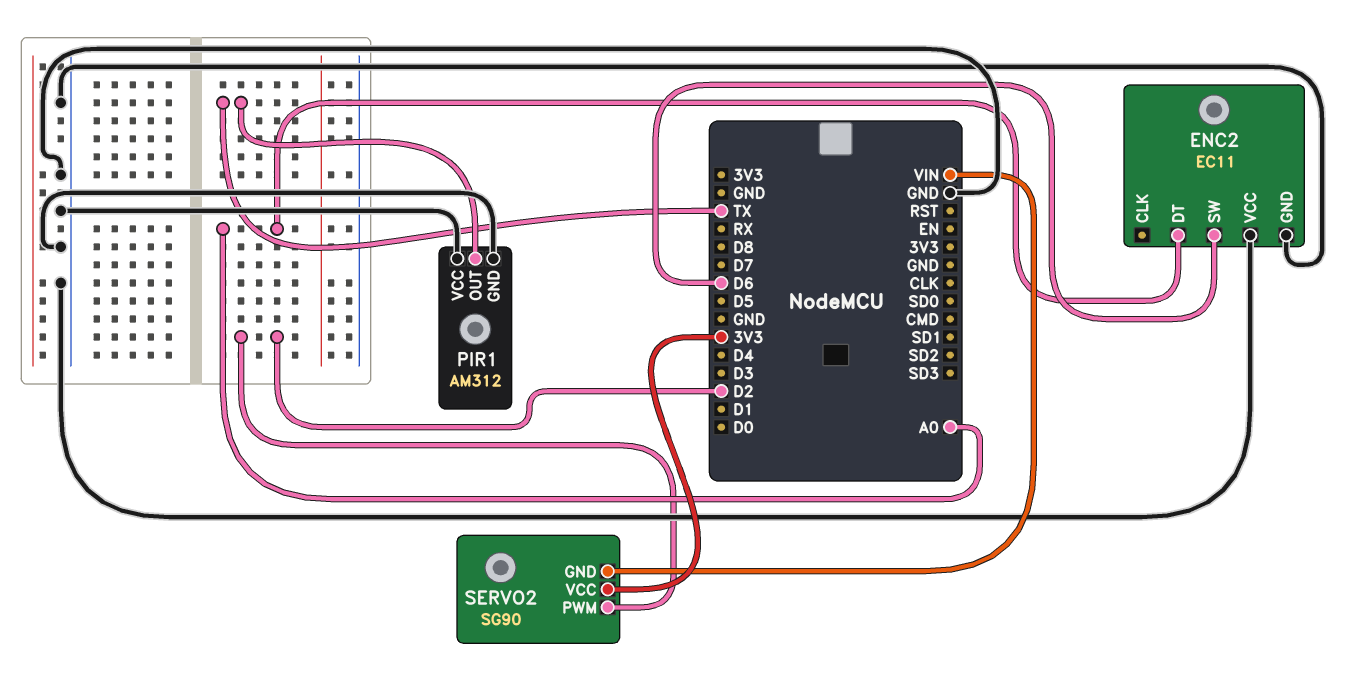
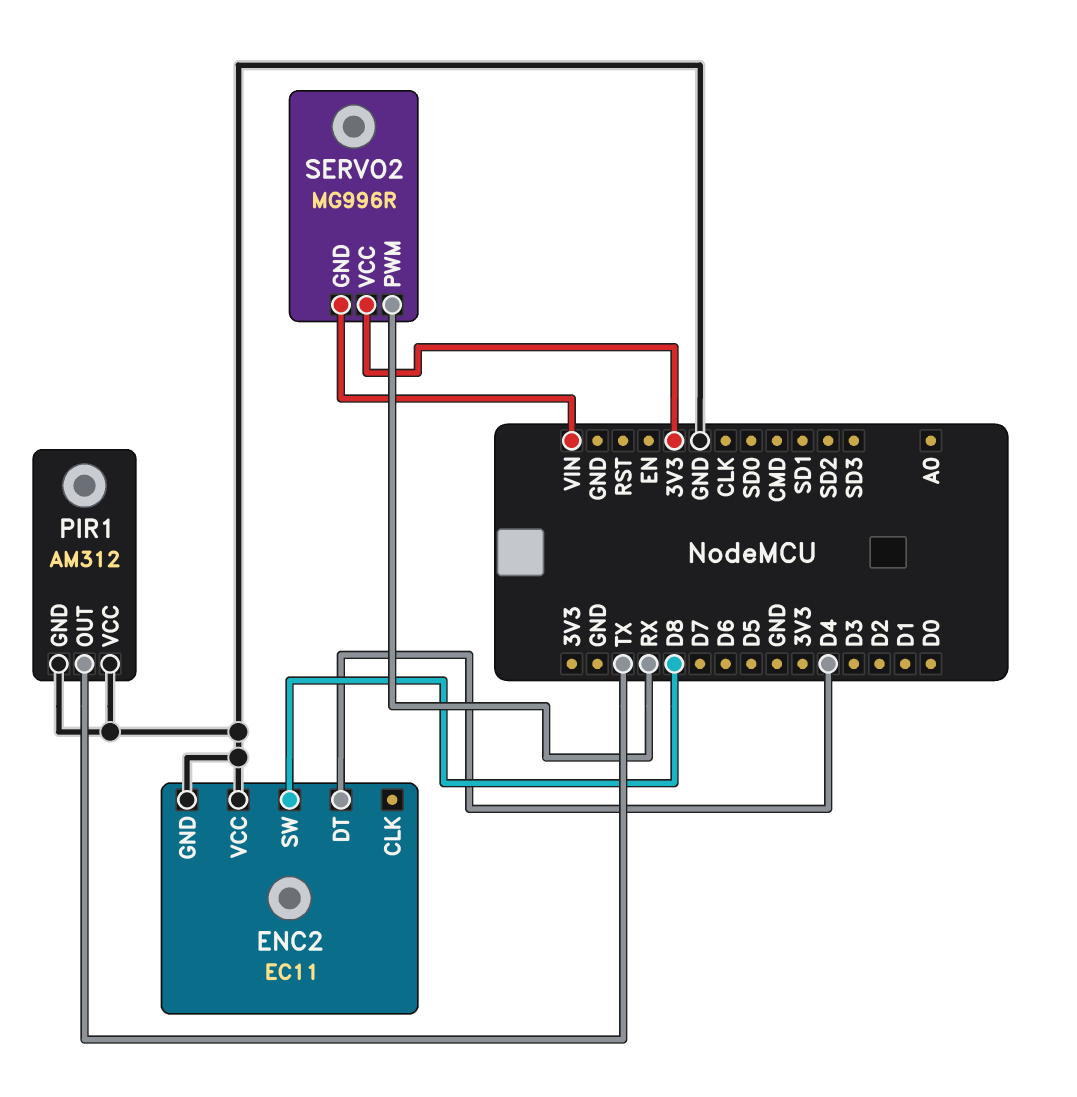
ENC2 pin DT: A0 -> D4
ENC2 pin SW: D6 -> D8
SERVO2: SG90 -> MG996R
SERVO2 pin PWM: D2 -> RX

